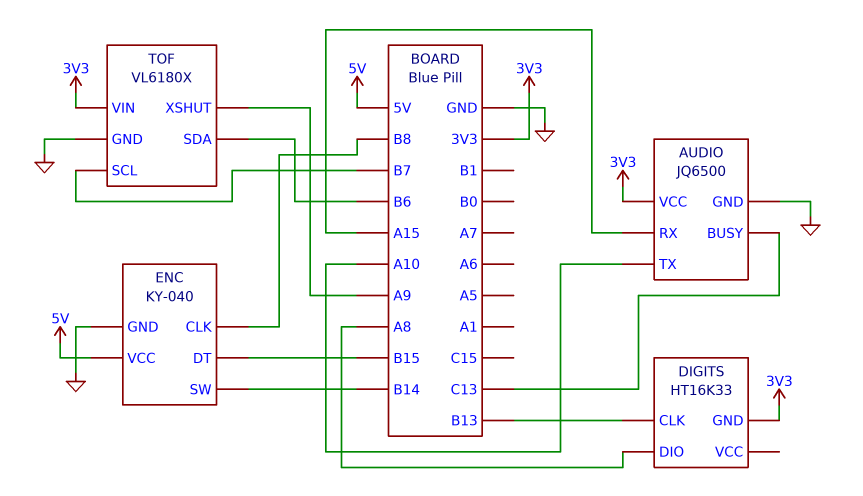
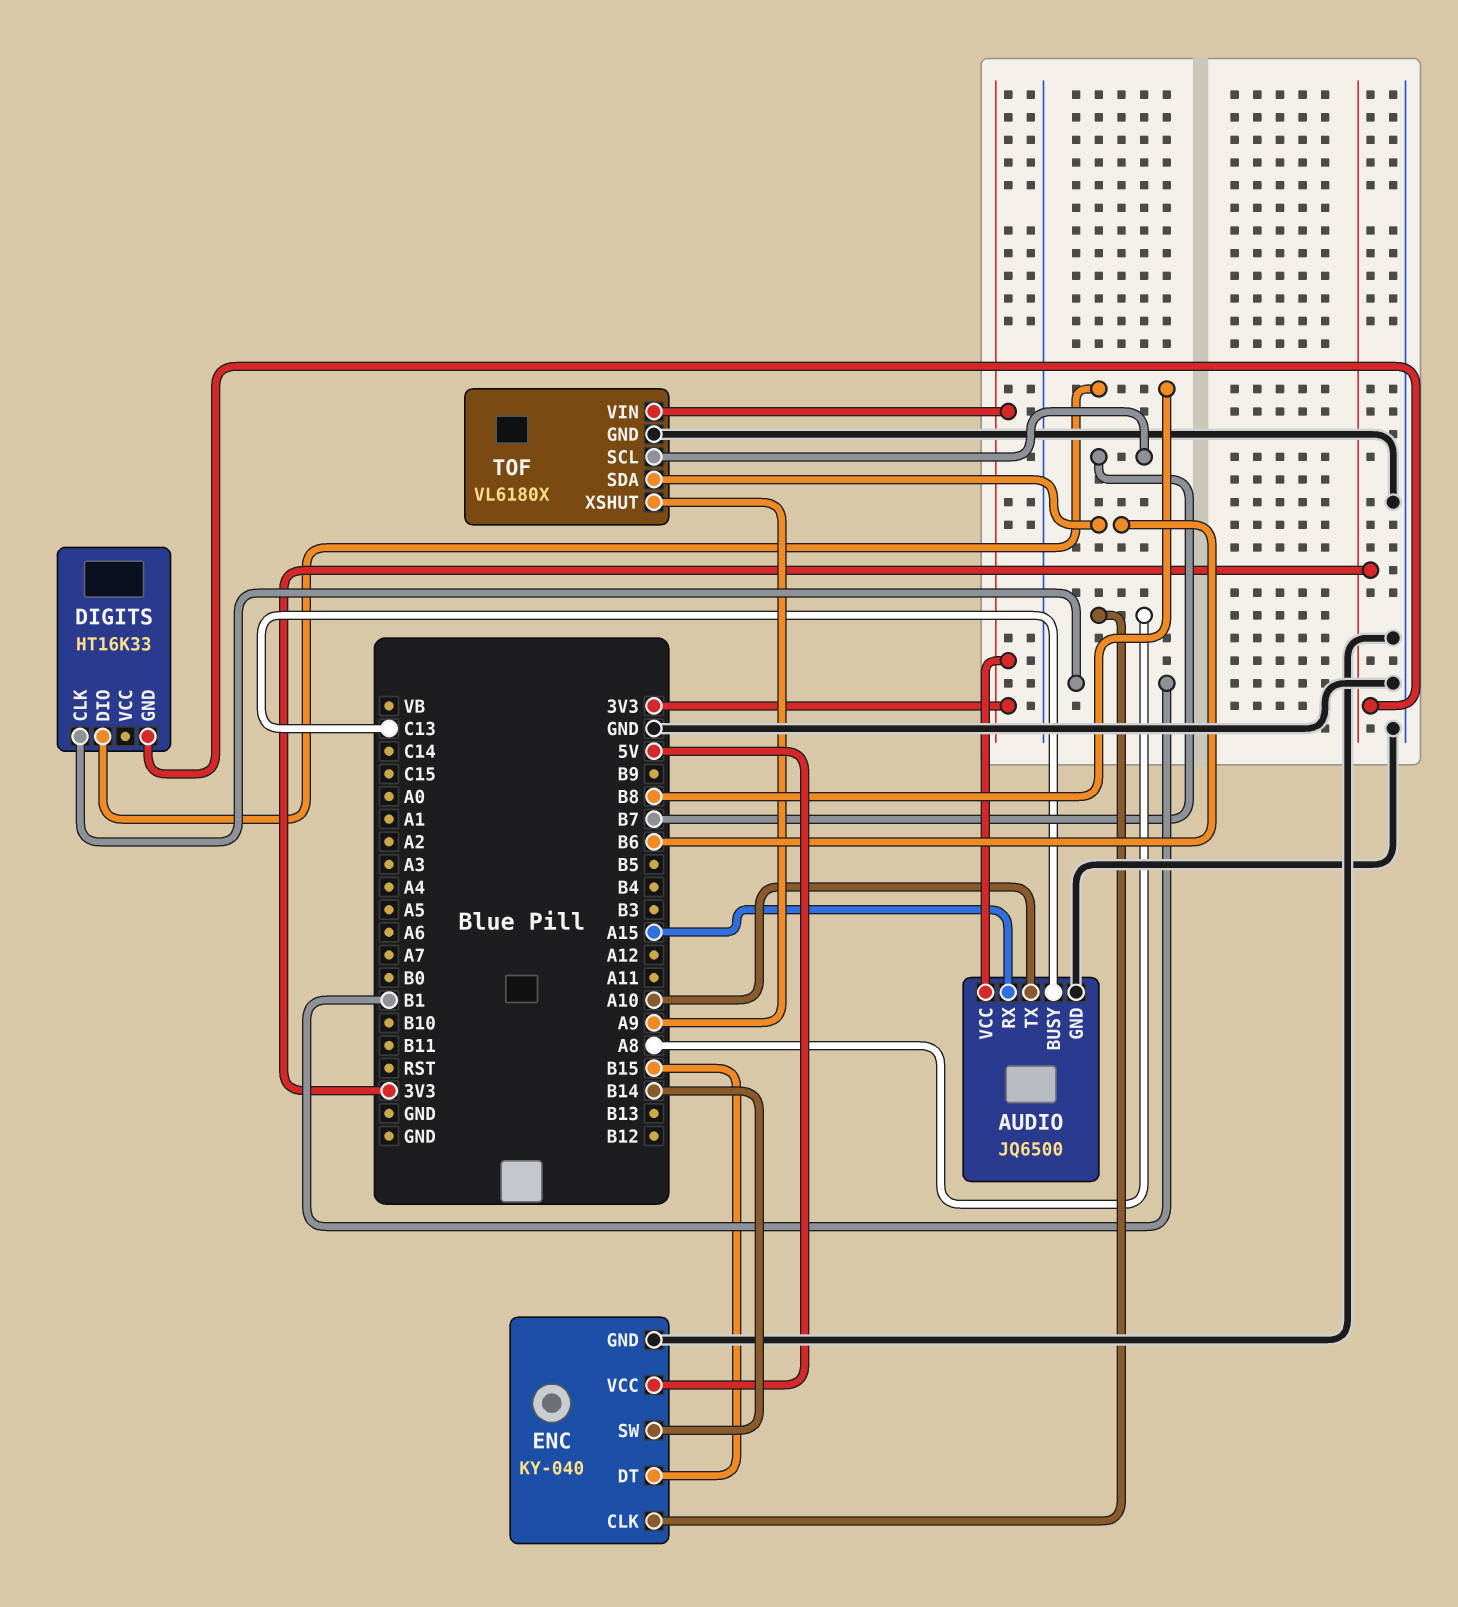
DIGITS pin CLK: B13 -> B1
DIGITS pin DIO: A8 -> B8
ENC pin CLK: B8 -> A8

